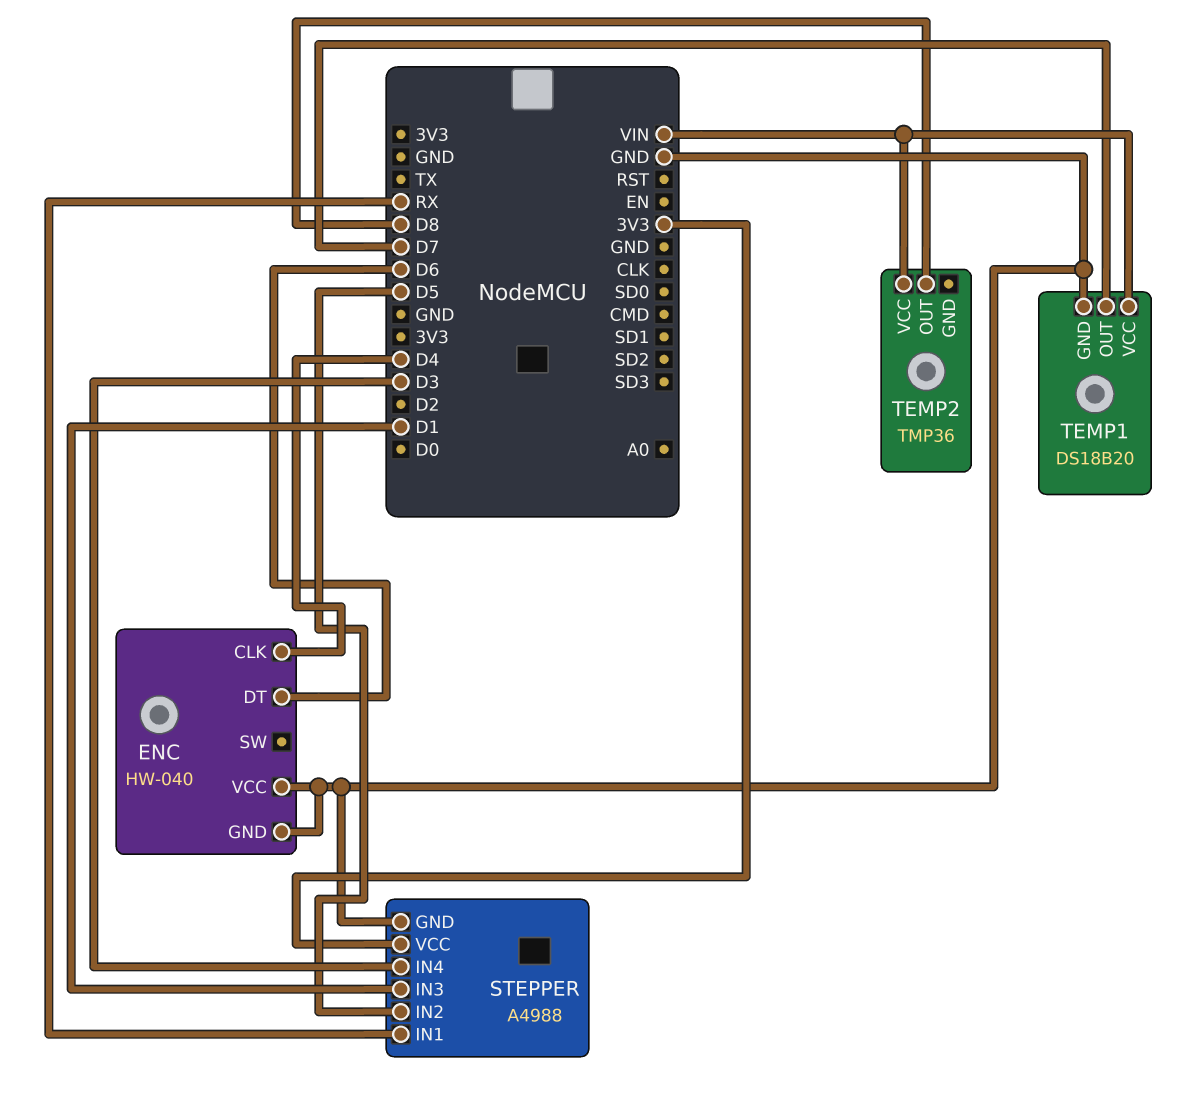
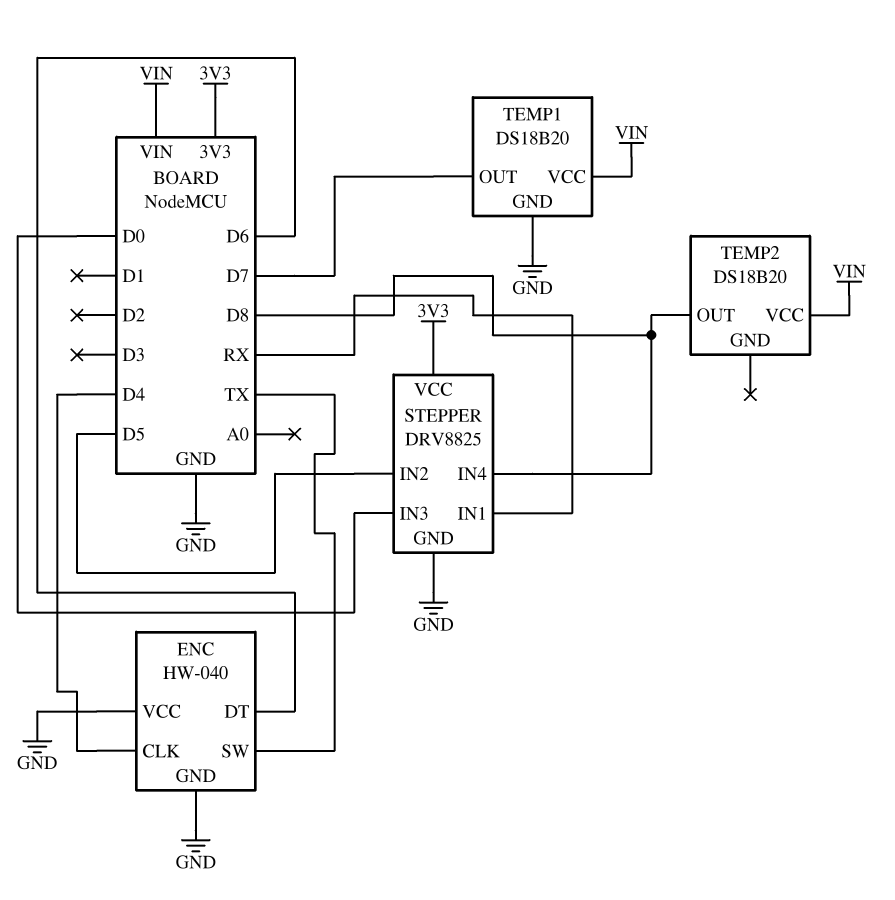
ENC pin SW: none -> TX
STEPPER: A4988 -> DRV8825
STEPPER pin IN3: D1 -> D0
STEPPER pin IN4: D3 -> D8
TEMP2: TMP36 -> DS18B20

